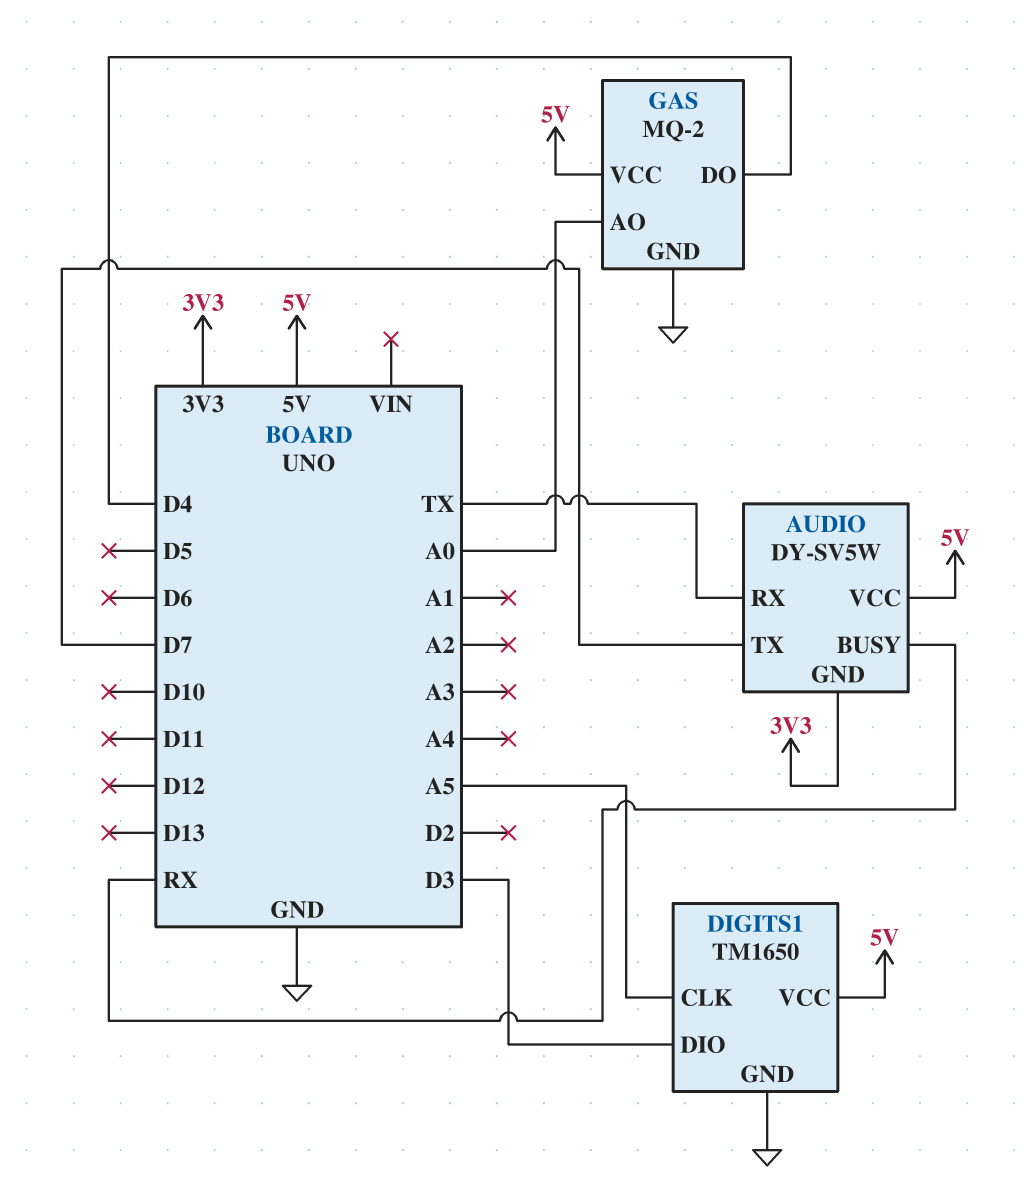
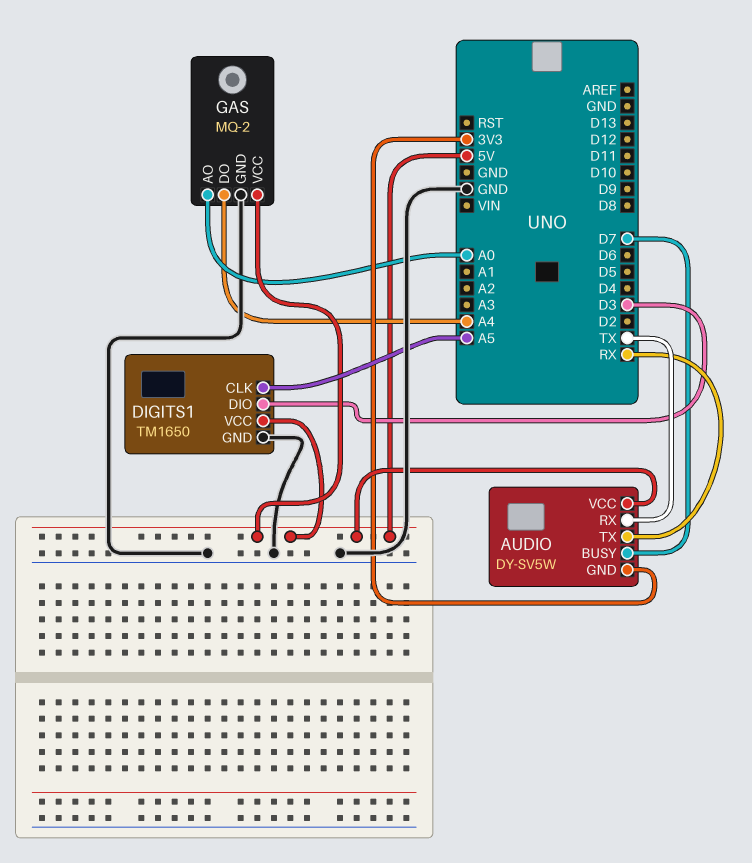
AUDIO pin BUSY: RX -> D7
AUDIO pin TX: D7 -> RX
GAS pin DO: D4 -> A4

